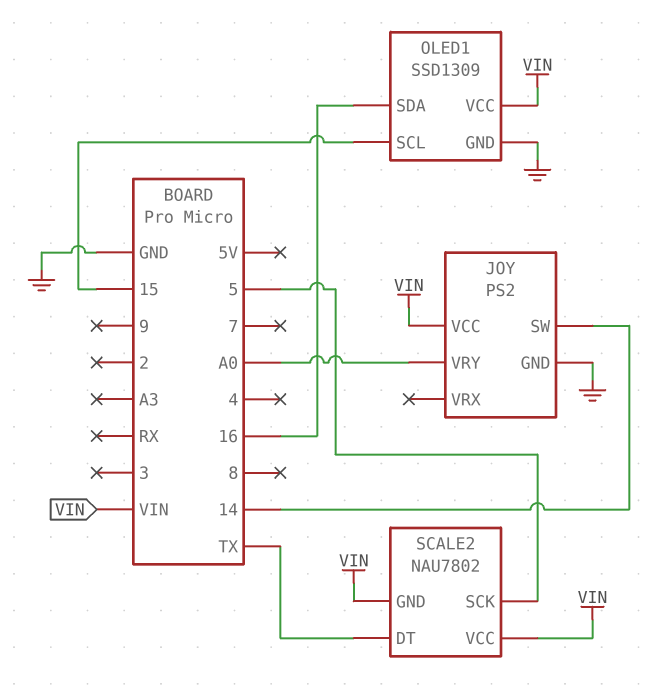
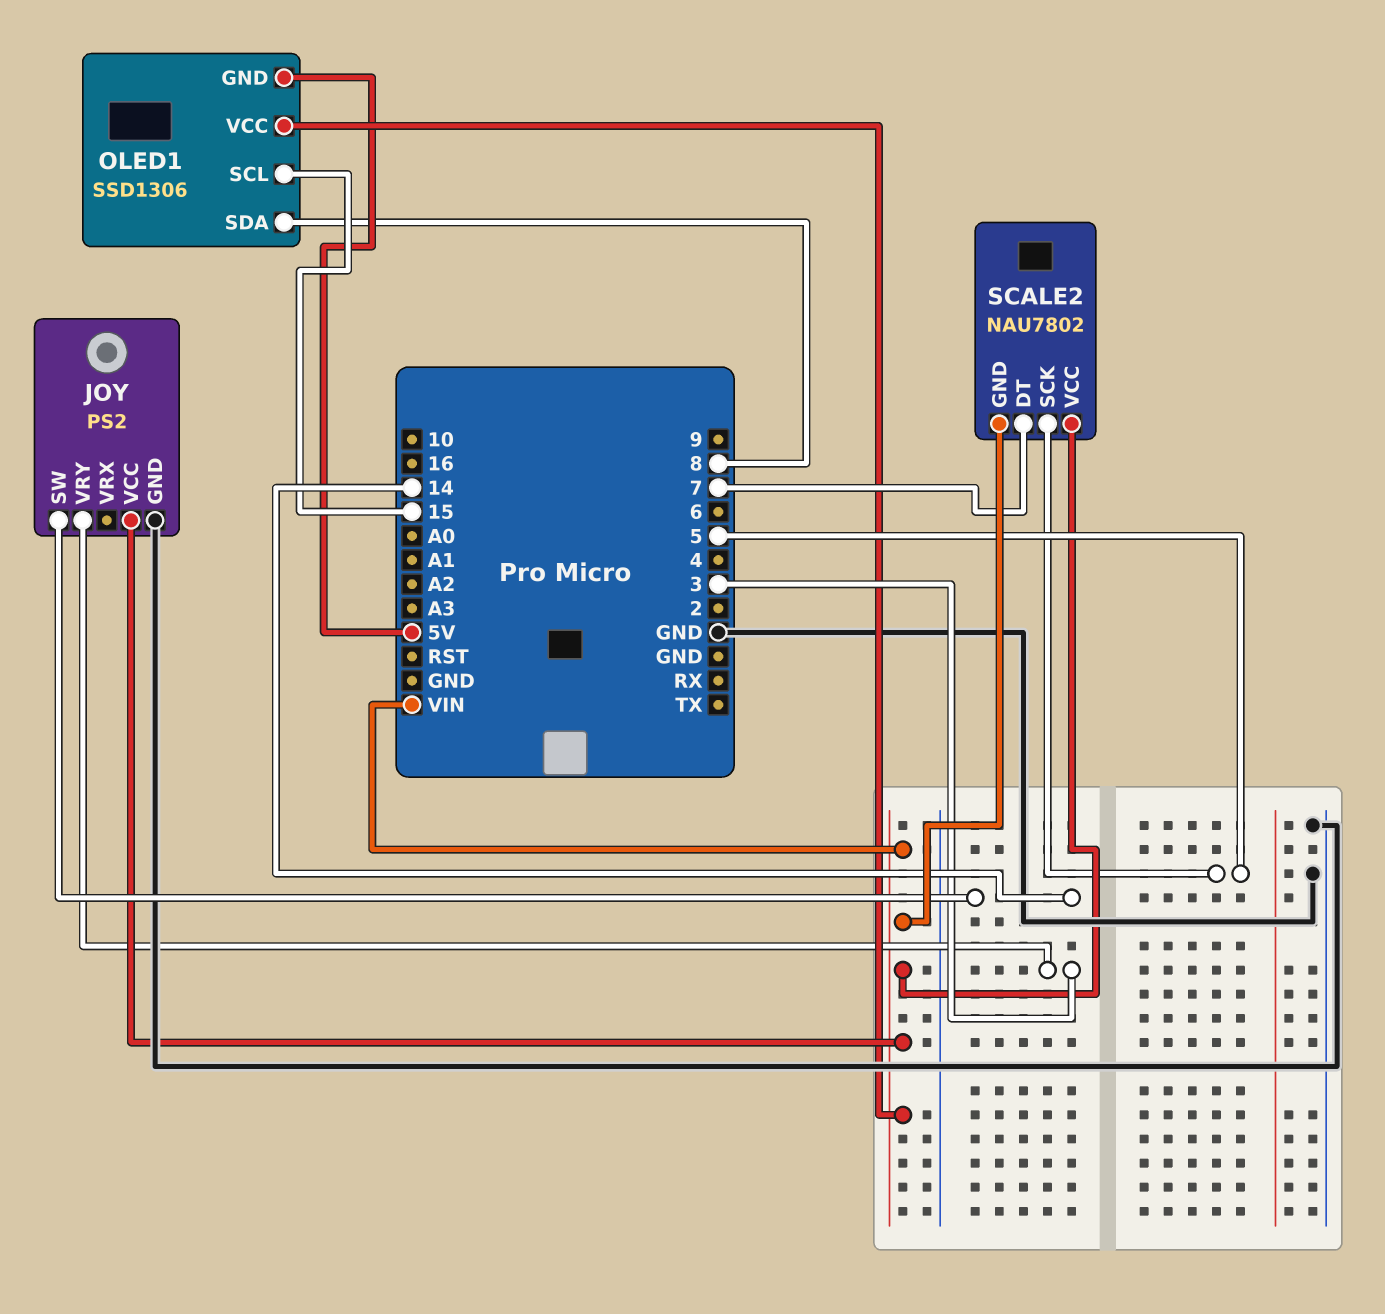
JOY pin VRY: A0 -> 3
OLED1: SSD1309 -> SSD1306
OLED1 pin GND: GND -> 5V
OLED1 pin SDA: 16 -> 8
SCALE2 pin DT: TX -> 7

